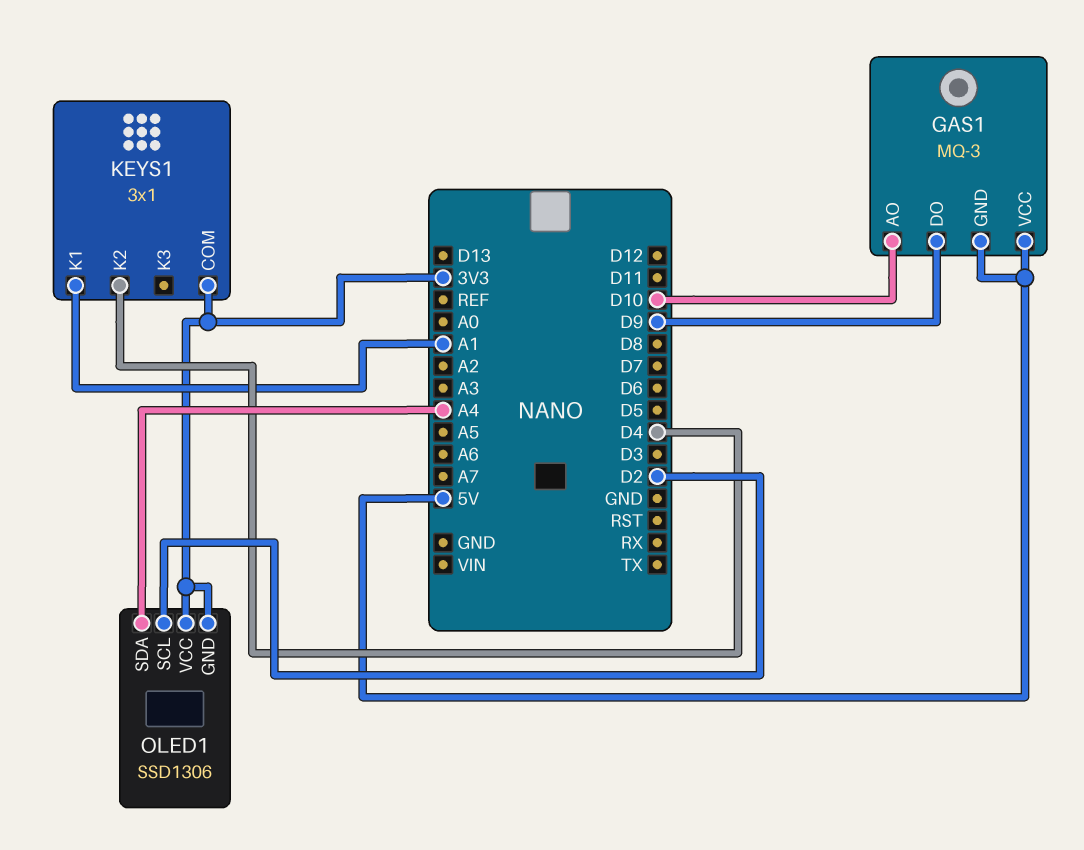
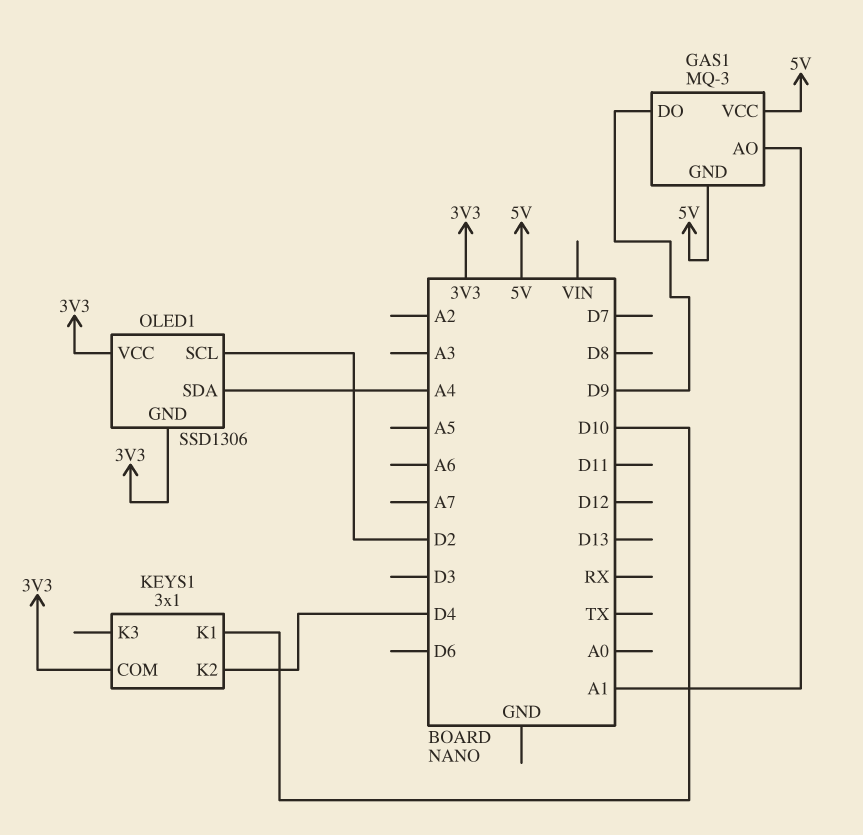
GAS1 pin AO: D10 -> A1
KEYS1 pin K1: A1 -> D10

